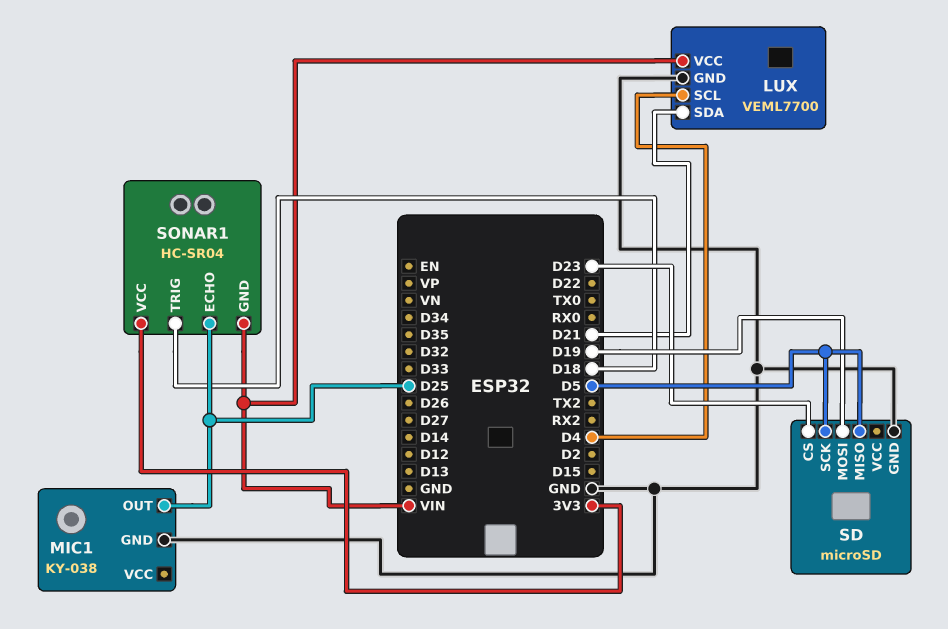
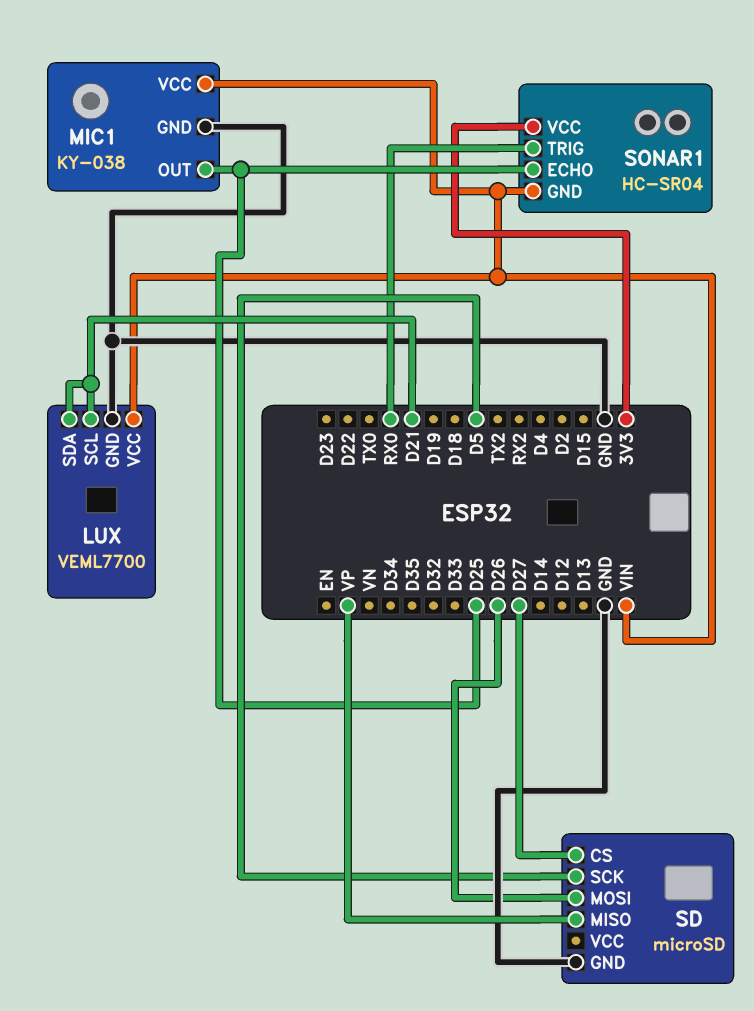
LUX pin SCL: D4 -> D21
MIC1 pin VCC: none -> VIN
SD pin CS: D23 -> D27
SD pin MISO: D5 -> VP
SD pin MOSI: D19 -> D26
SONAR1 pin TRIG: D18 -> RX0

